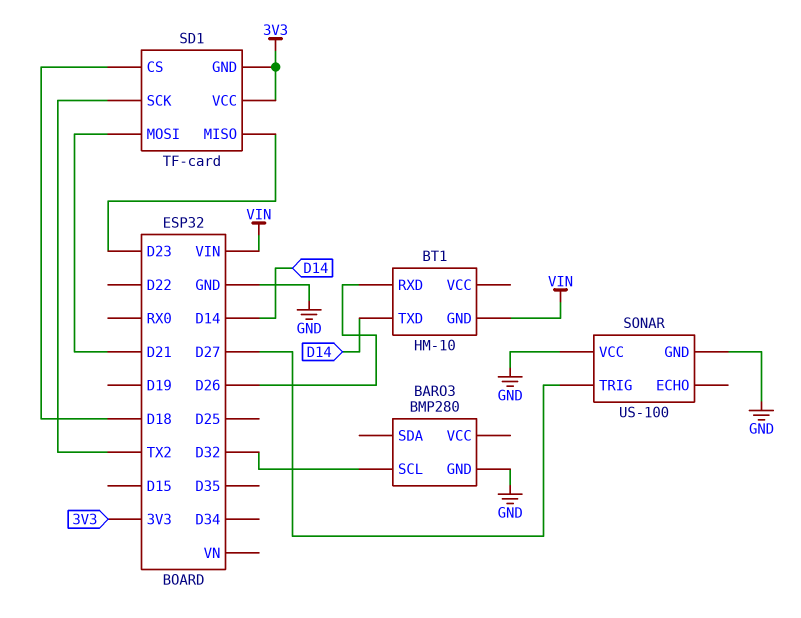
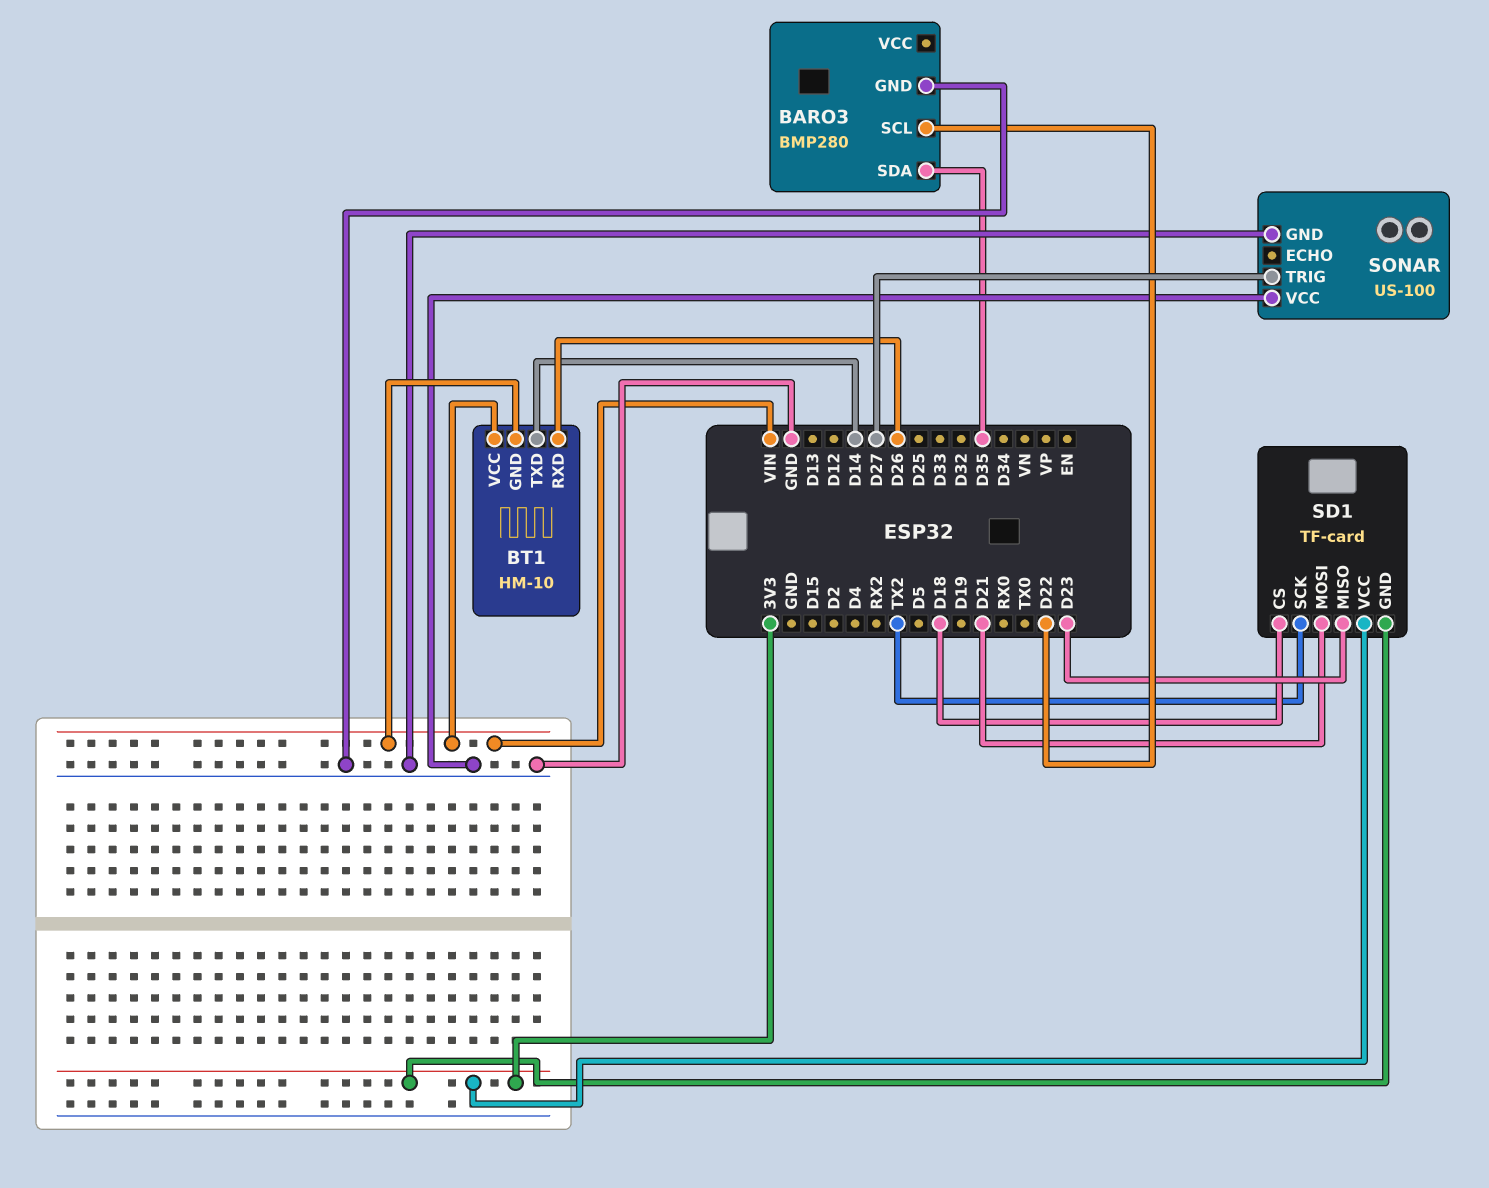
BARO3 pin SCL: D32 -> D22
BARO3 pin SDA: none -> D35
BT1 pin VCC: none -> VIN

